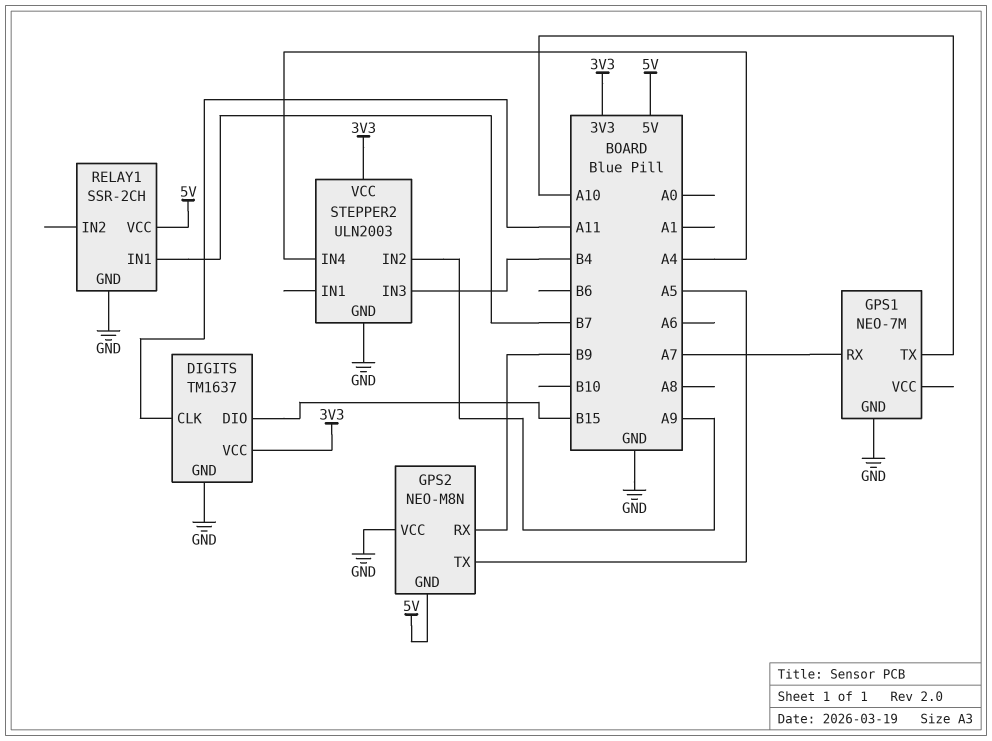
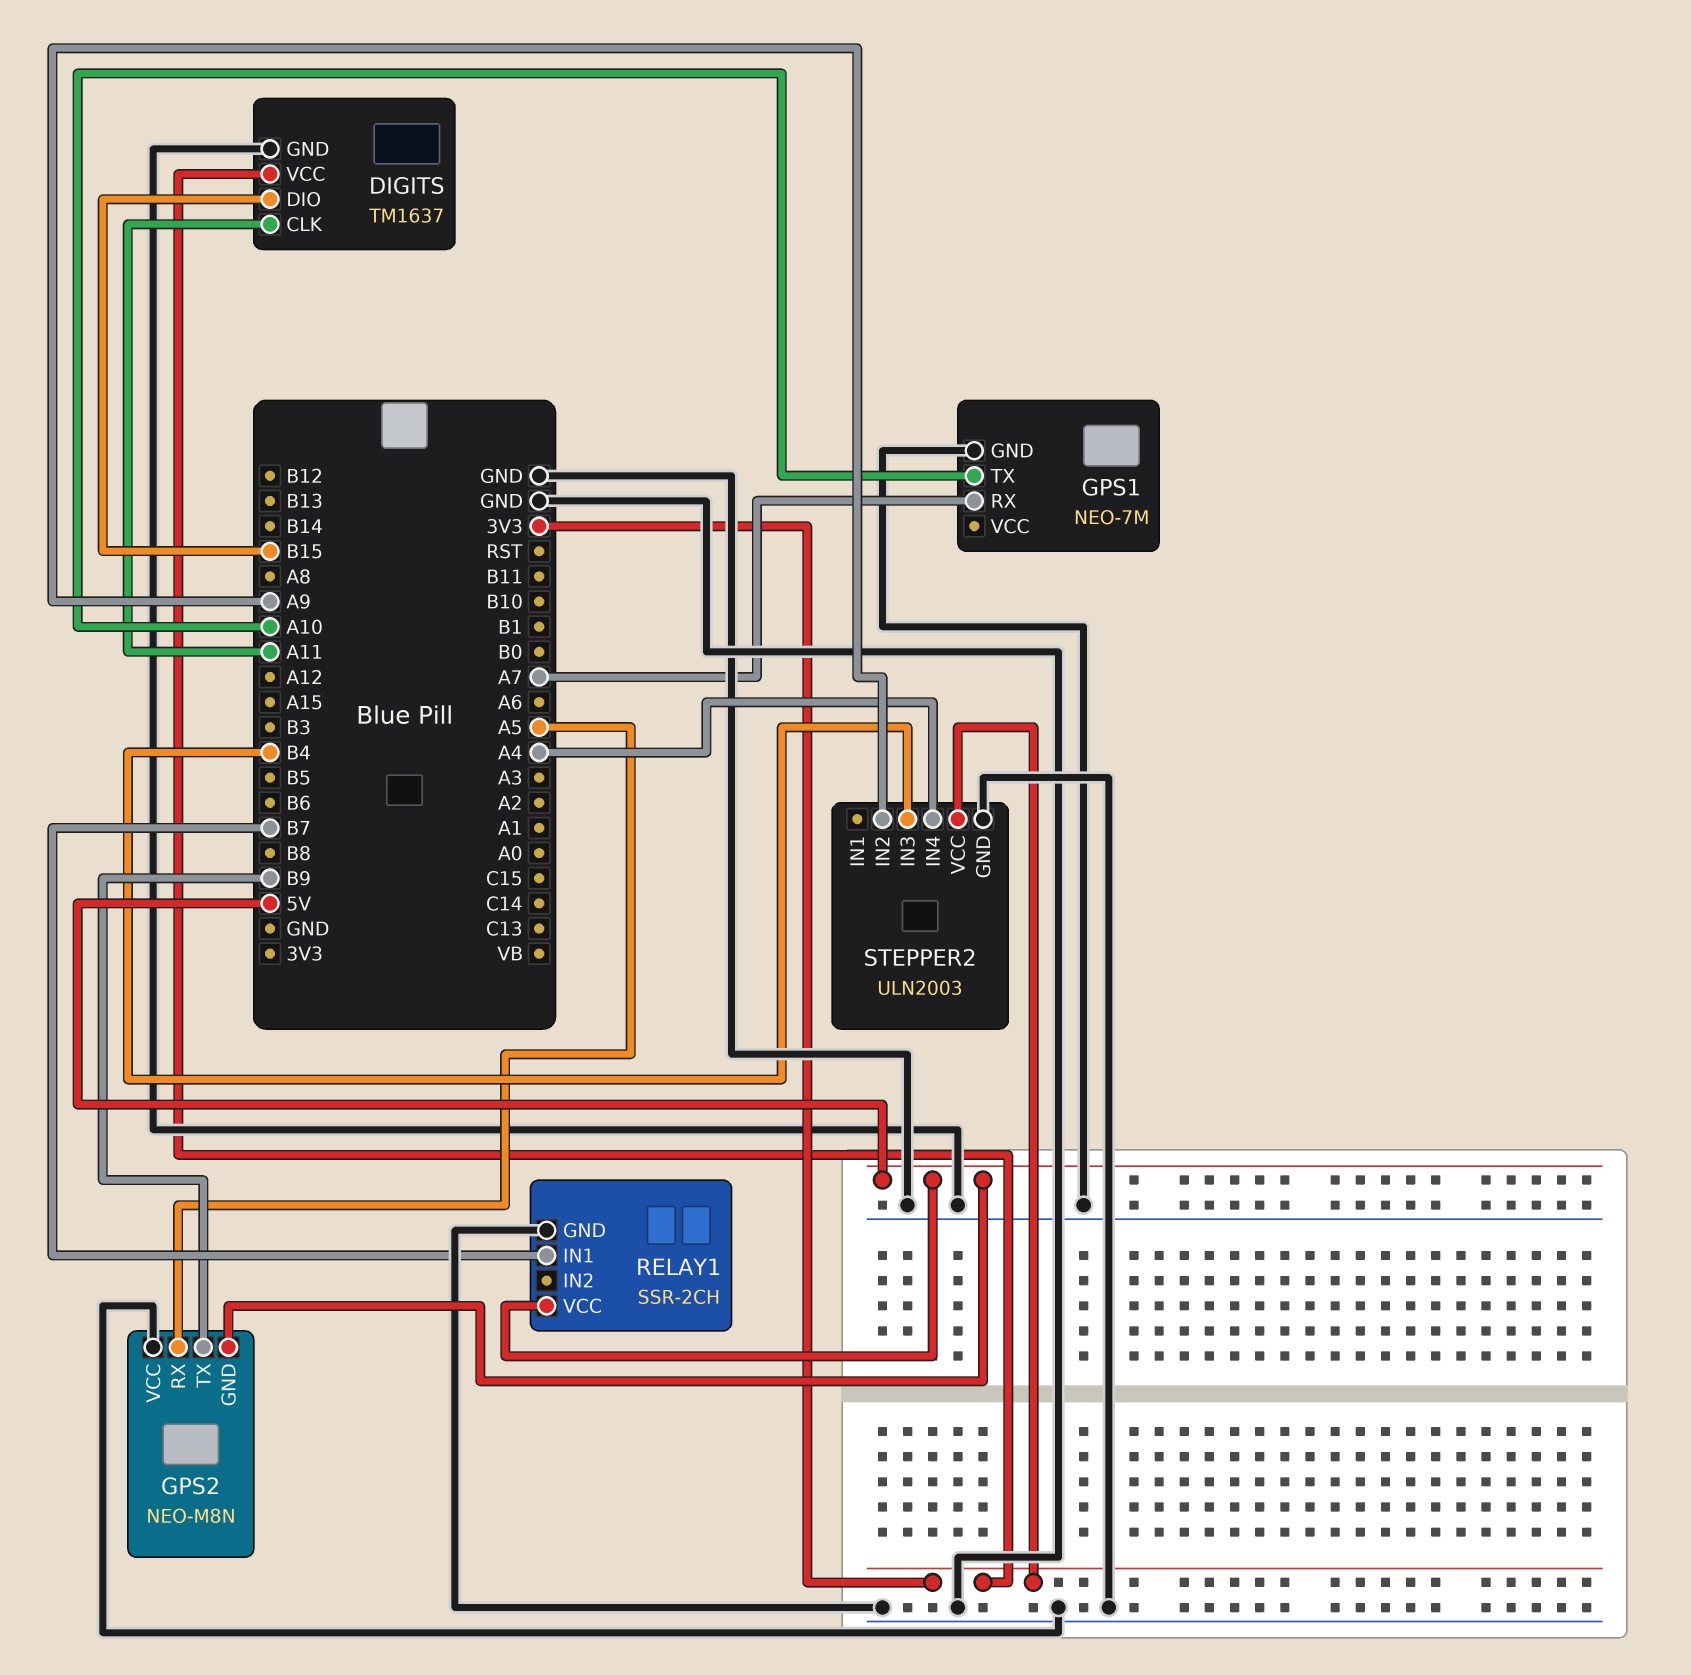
GPS2 pin RX: B9 -> A5
GPS2 pin TX: A5 -> B9

